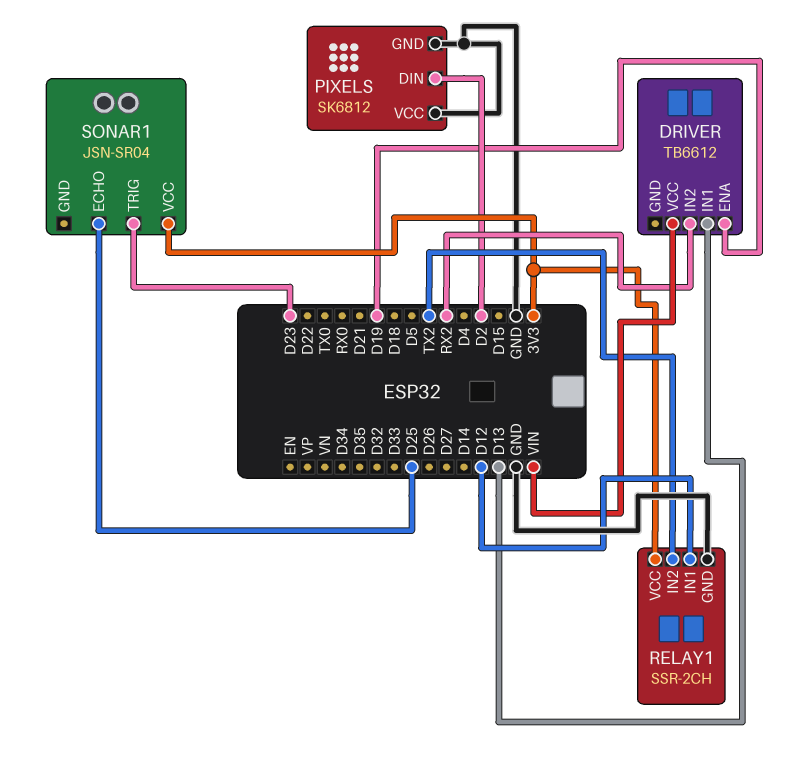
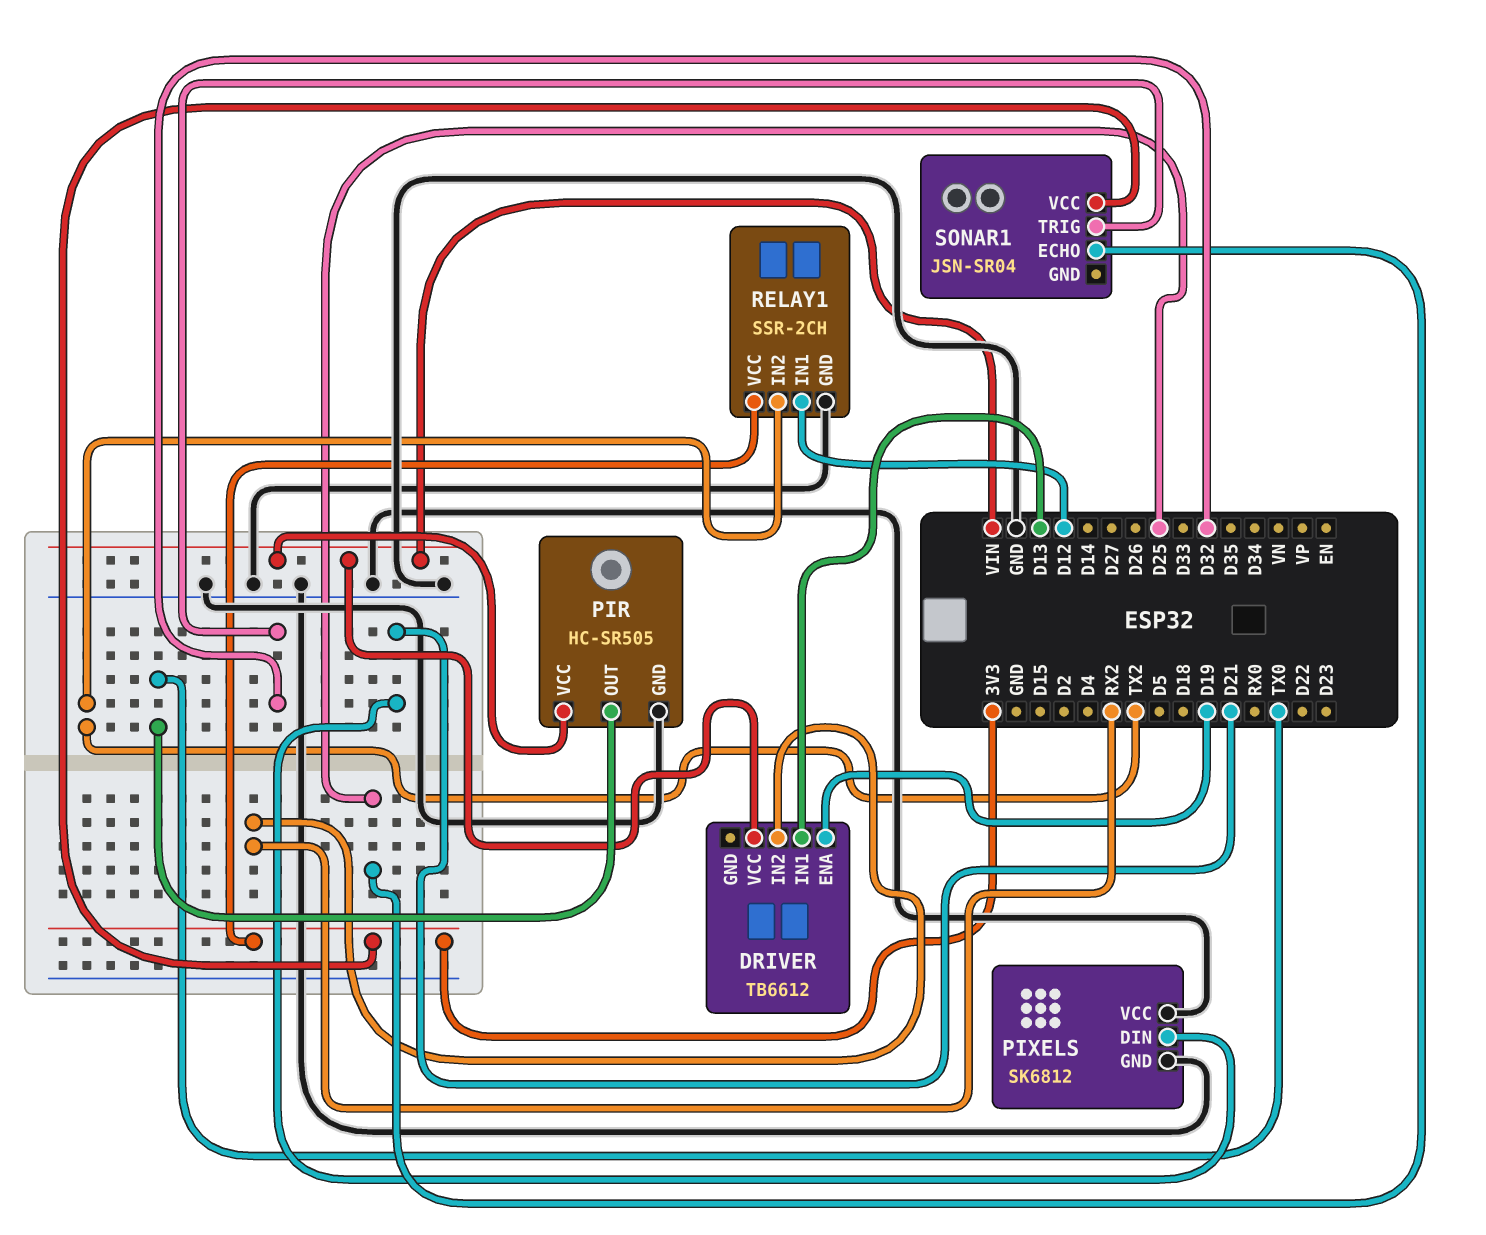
PIR: none -> HC-SR505
PIR pin GND: none -> GND
PIR pin OUT: none -> TX0
PIR pin VCC: none -> VIN
PIXELS pin DIN: D2 -> D21
SONAR1 pin TRIG: D23 -> D32

